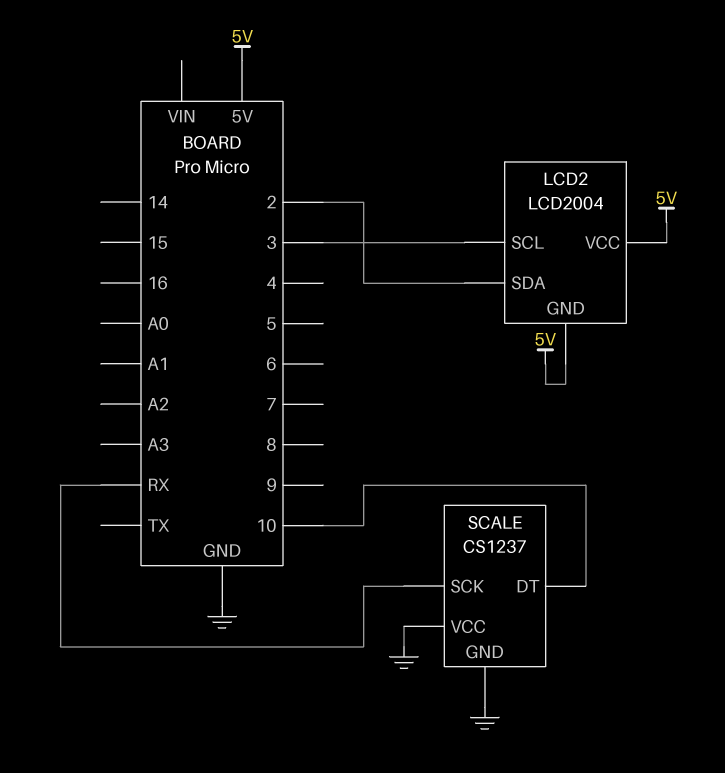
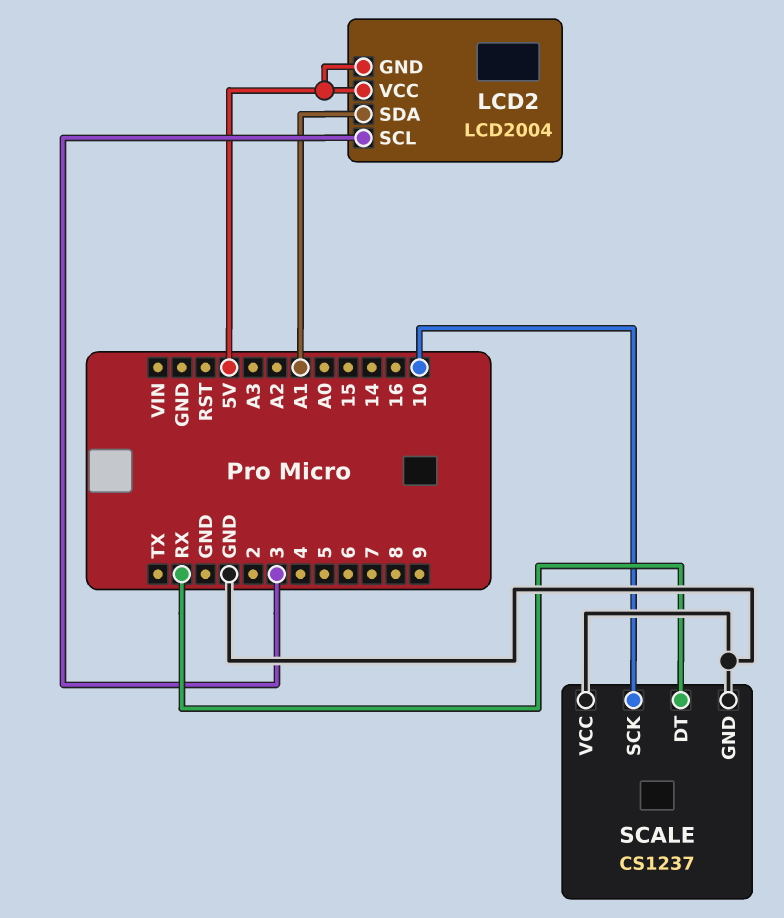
LCD2 pin SDA: 2 -> A1
SCALE pin DT: 10 -> RX
SCALE pin SCK: RX -> 10

